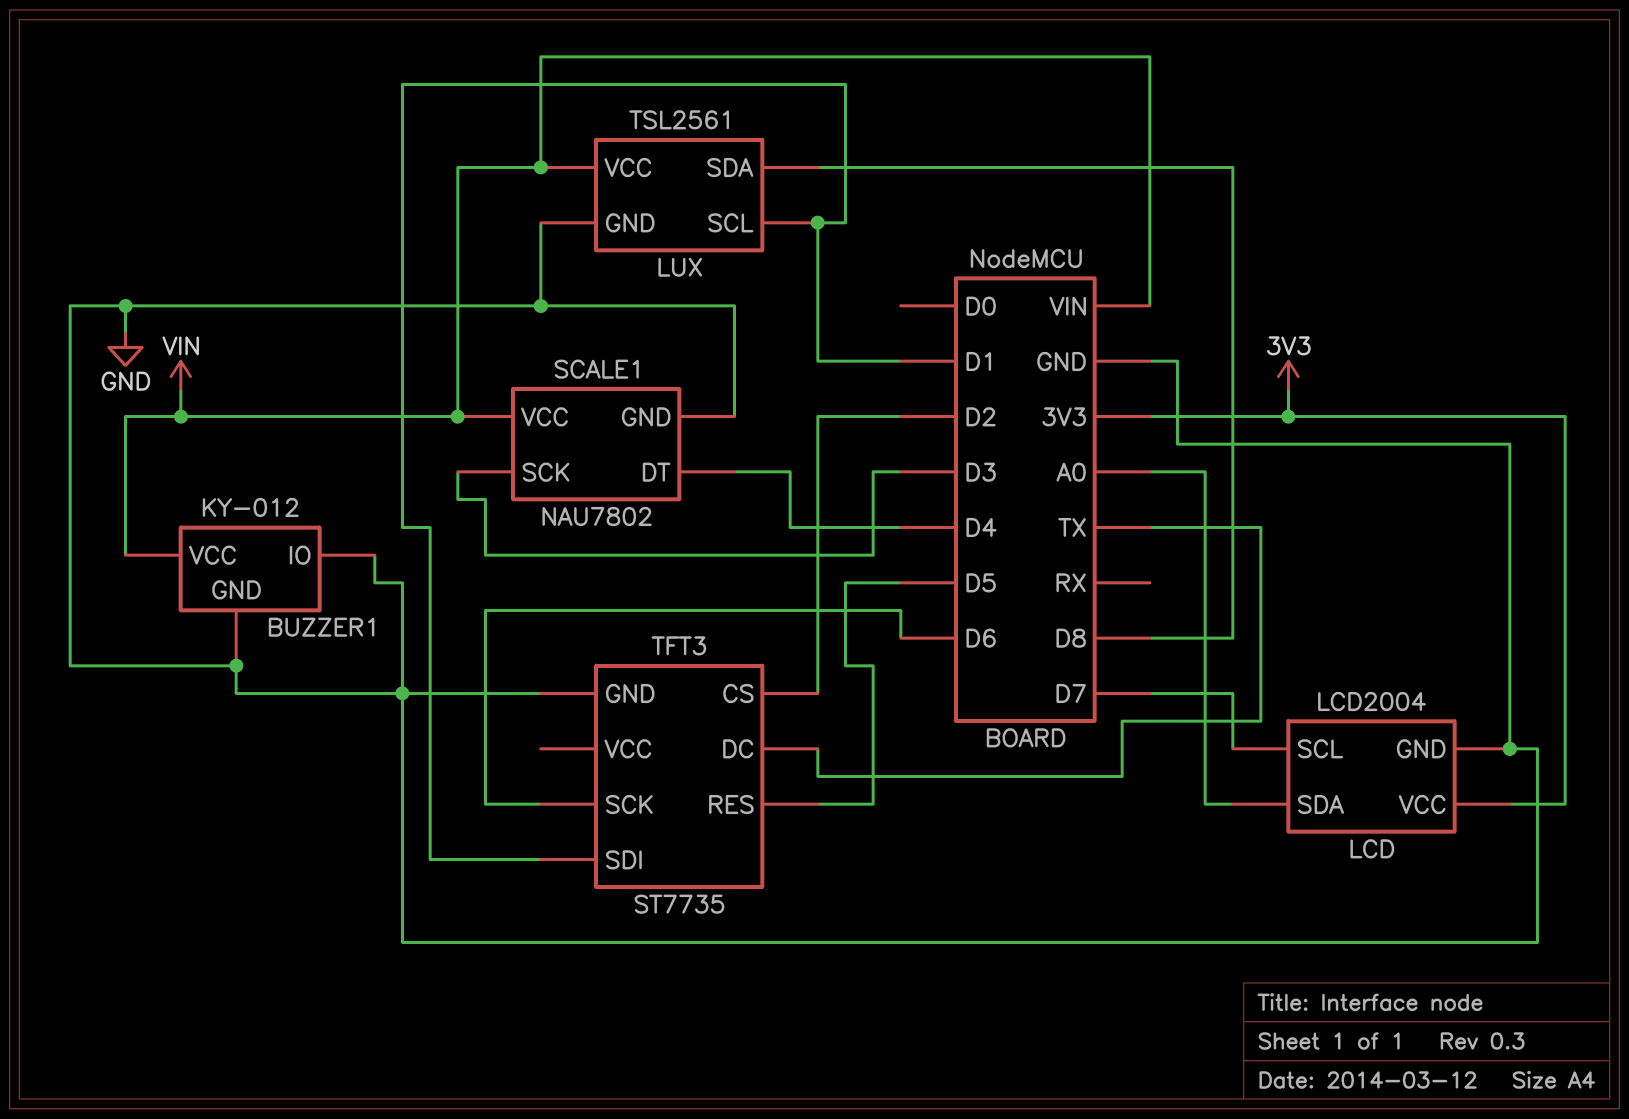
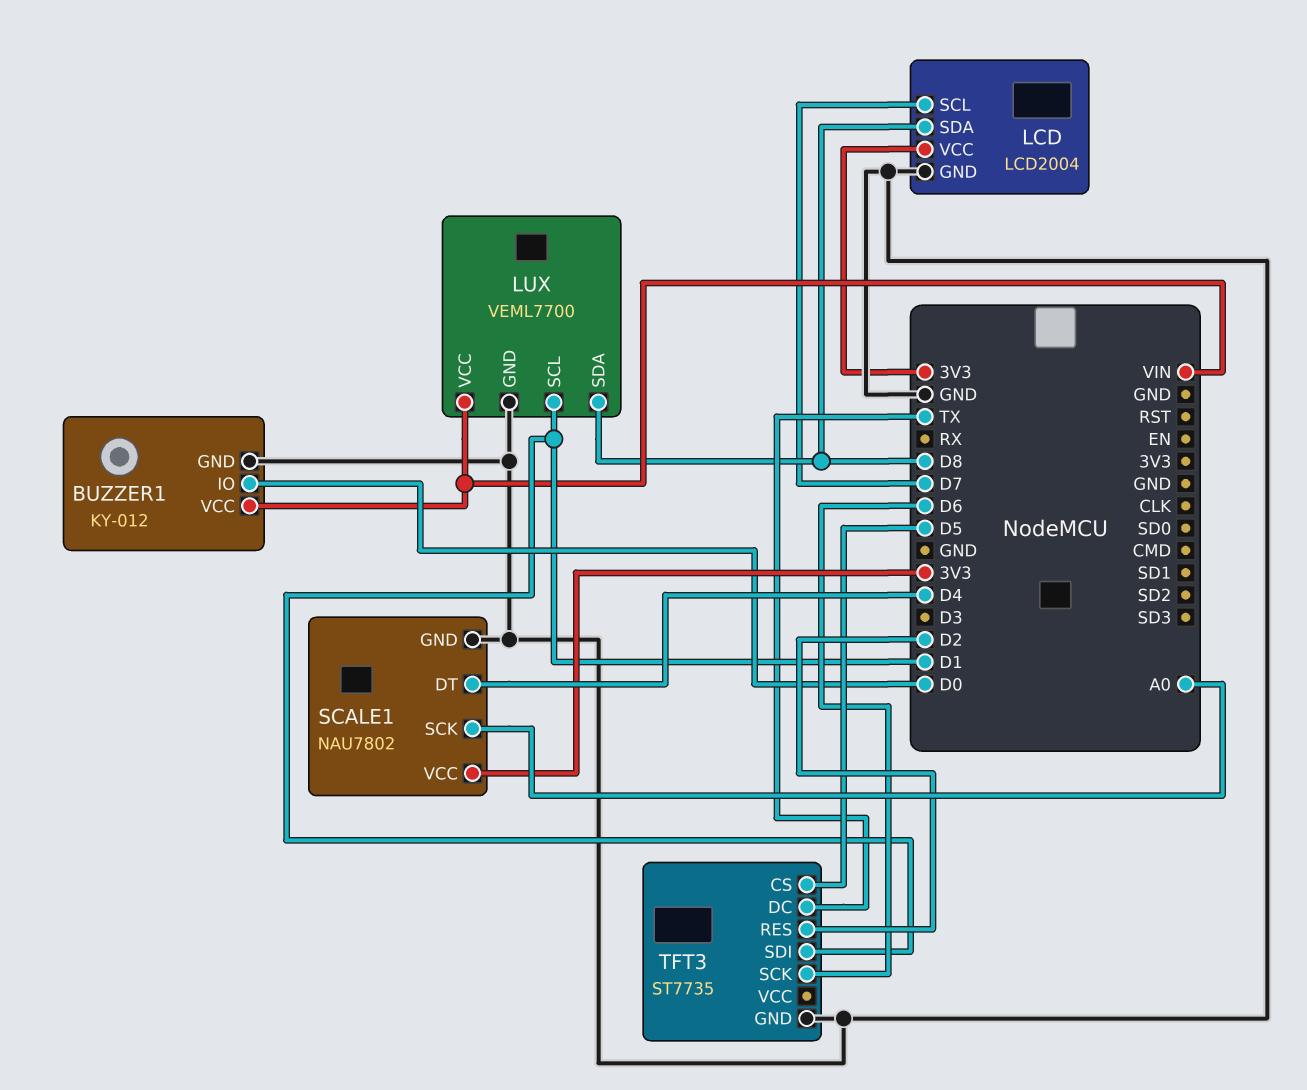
BUZZER1 pin IO: GND -> D0
LCD pin SDA: A0 -> D8
LUX: TSL2561 -> VEML7700
SCALE1 pin SCK: D3 -> A0
SCALE1 pin VCC: VIN -> 3V3
TFT3 pin CS: D2 -> D5
TFT3 pin RES: D5 -> D2

